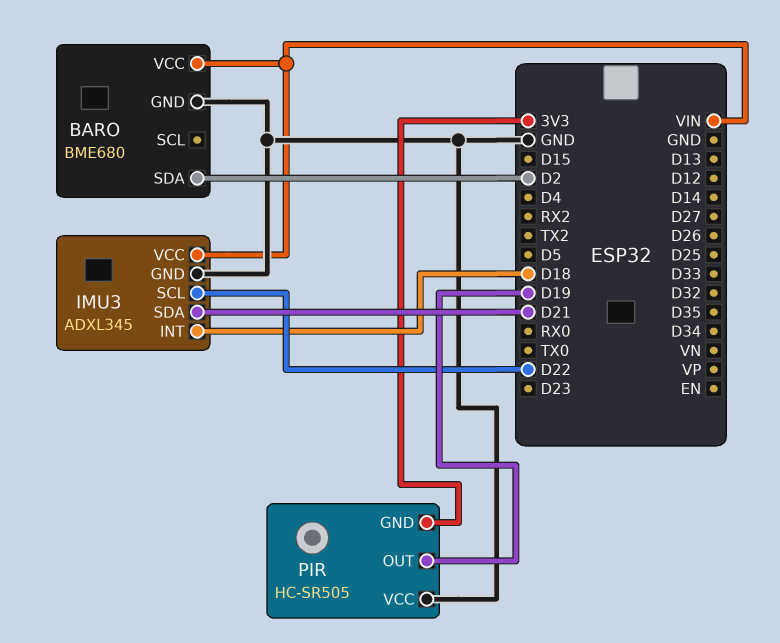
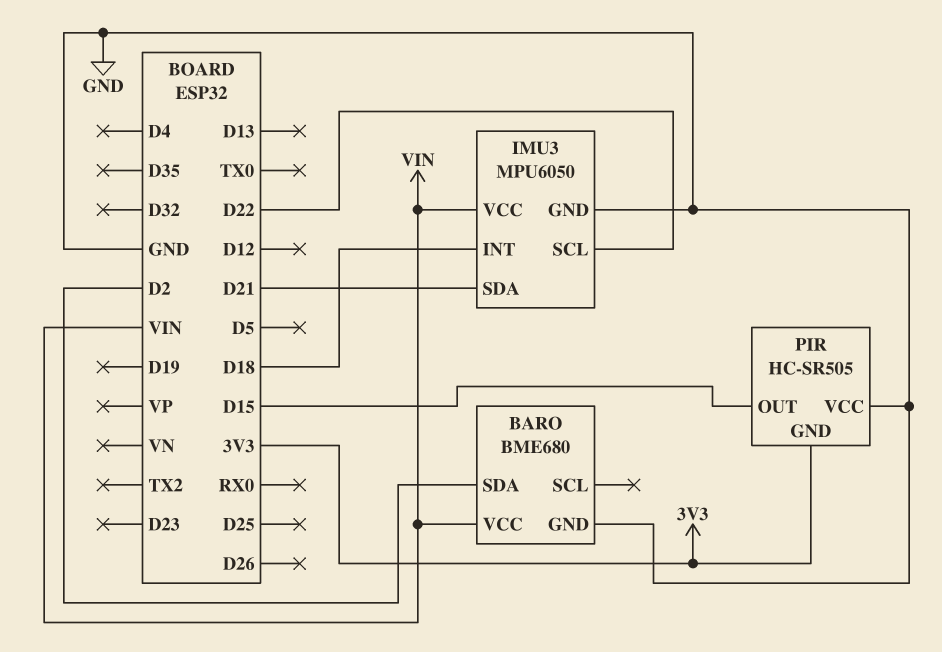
IMU3: ADXL345 -> MPU6050
PIR pin OUT: D19 -> D15

